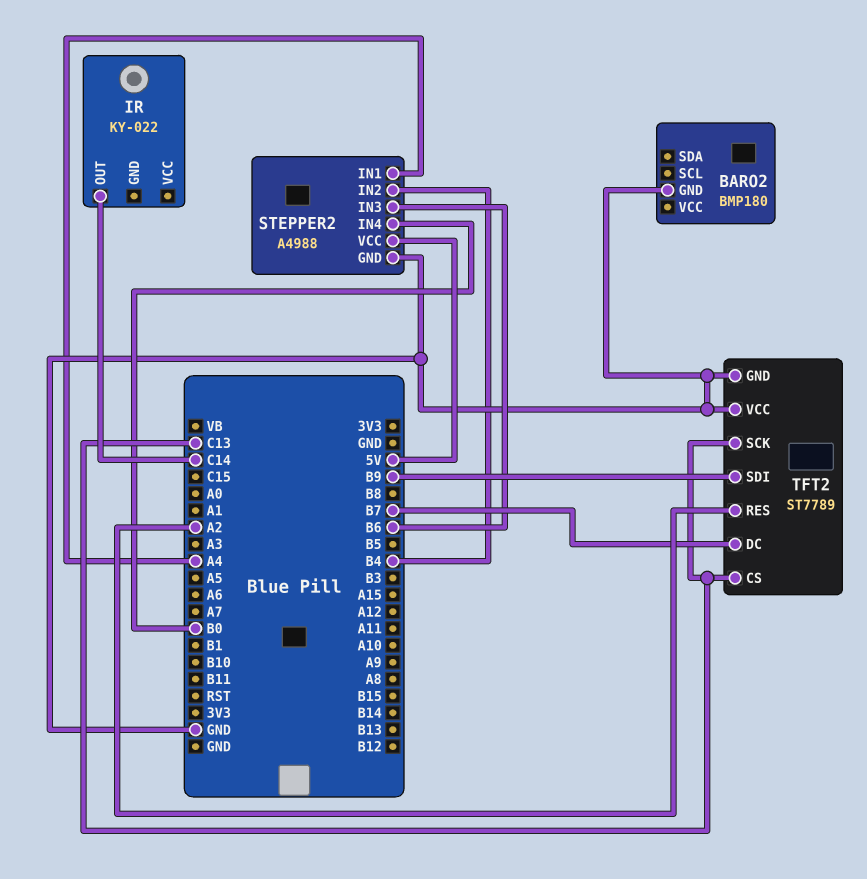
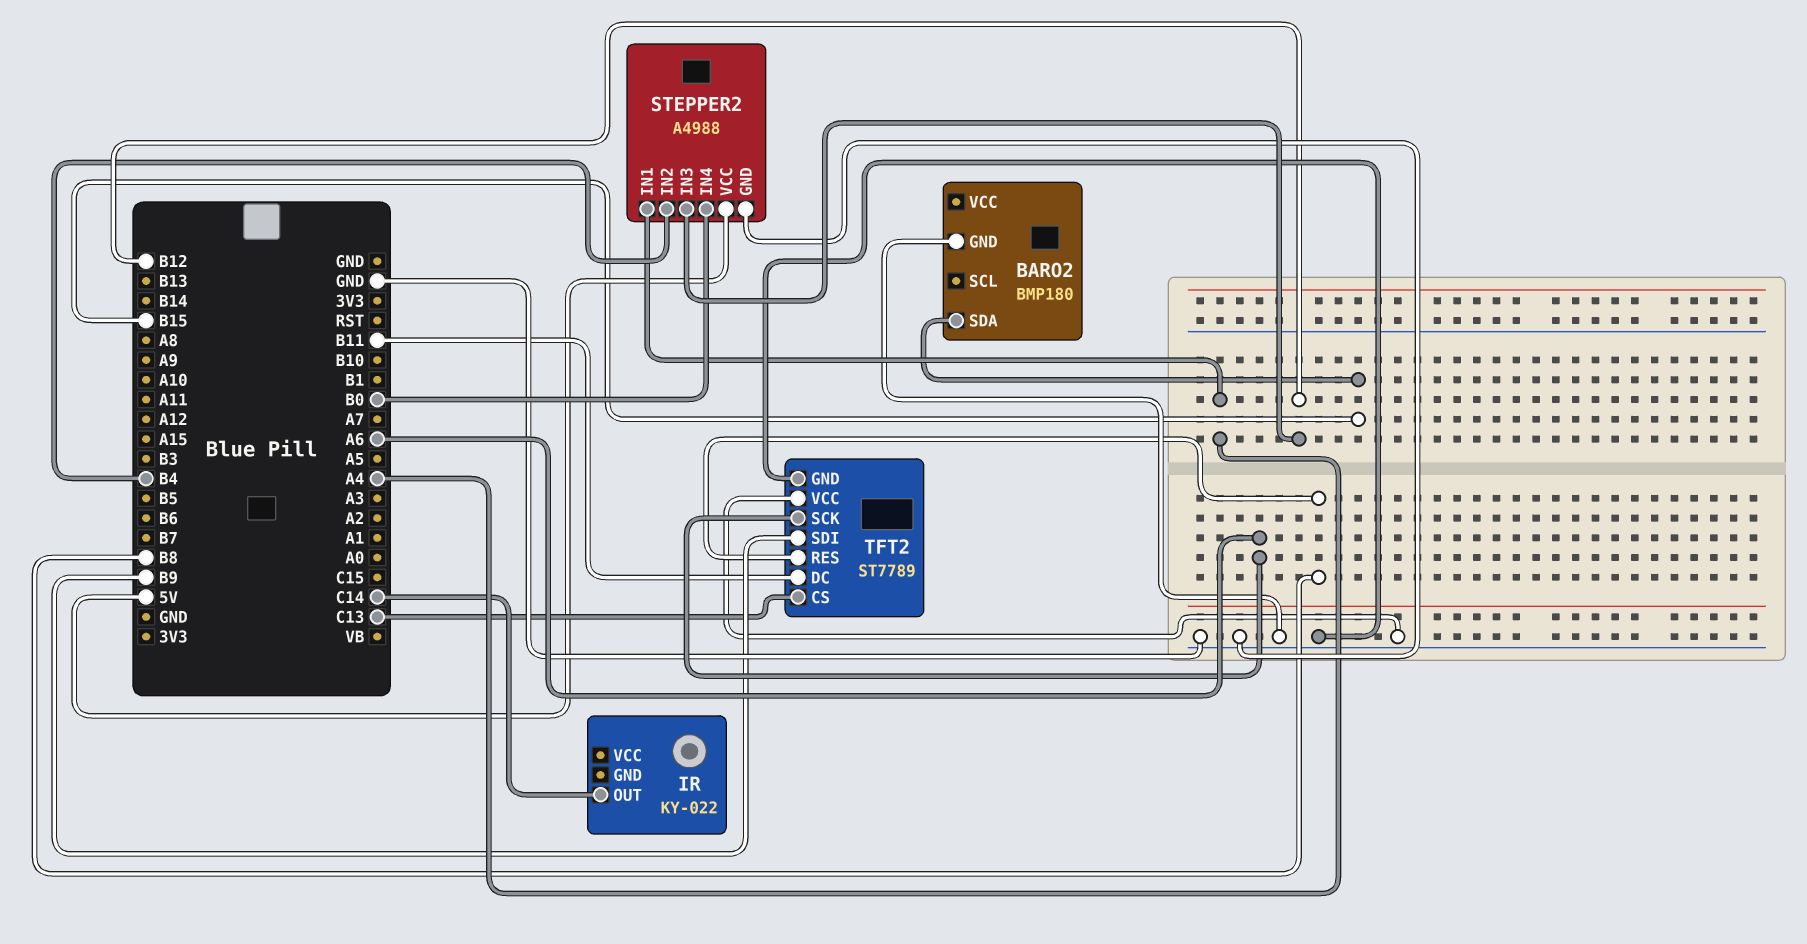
BARO2 pin SDA: none -> B15
STEPPER2 pin IN3: B6 -> B12
TFT2 pin DC: B7 -> B11
TFT2 pin RES: A2 -> B8
TFT2 pin SCK: C13 -> A6

